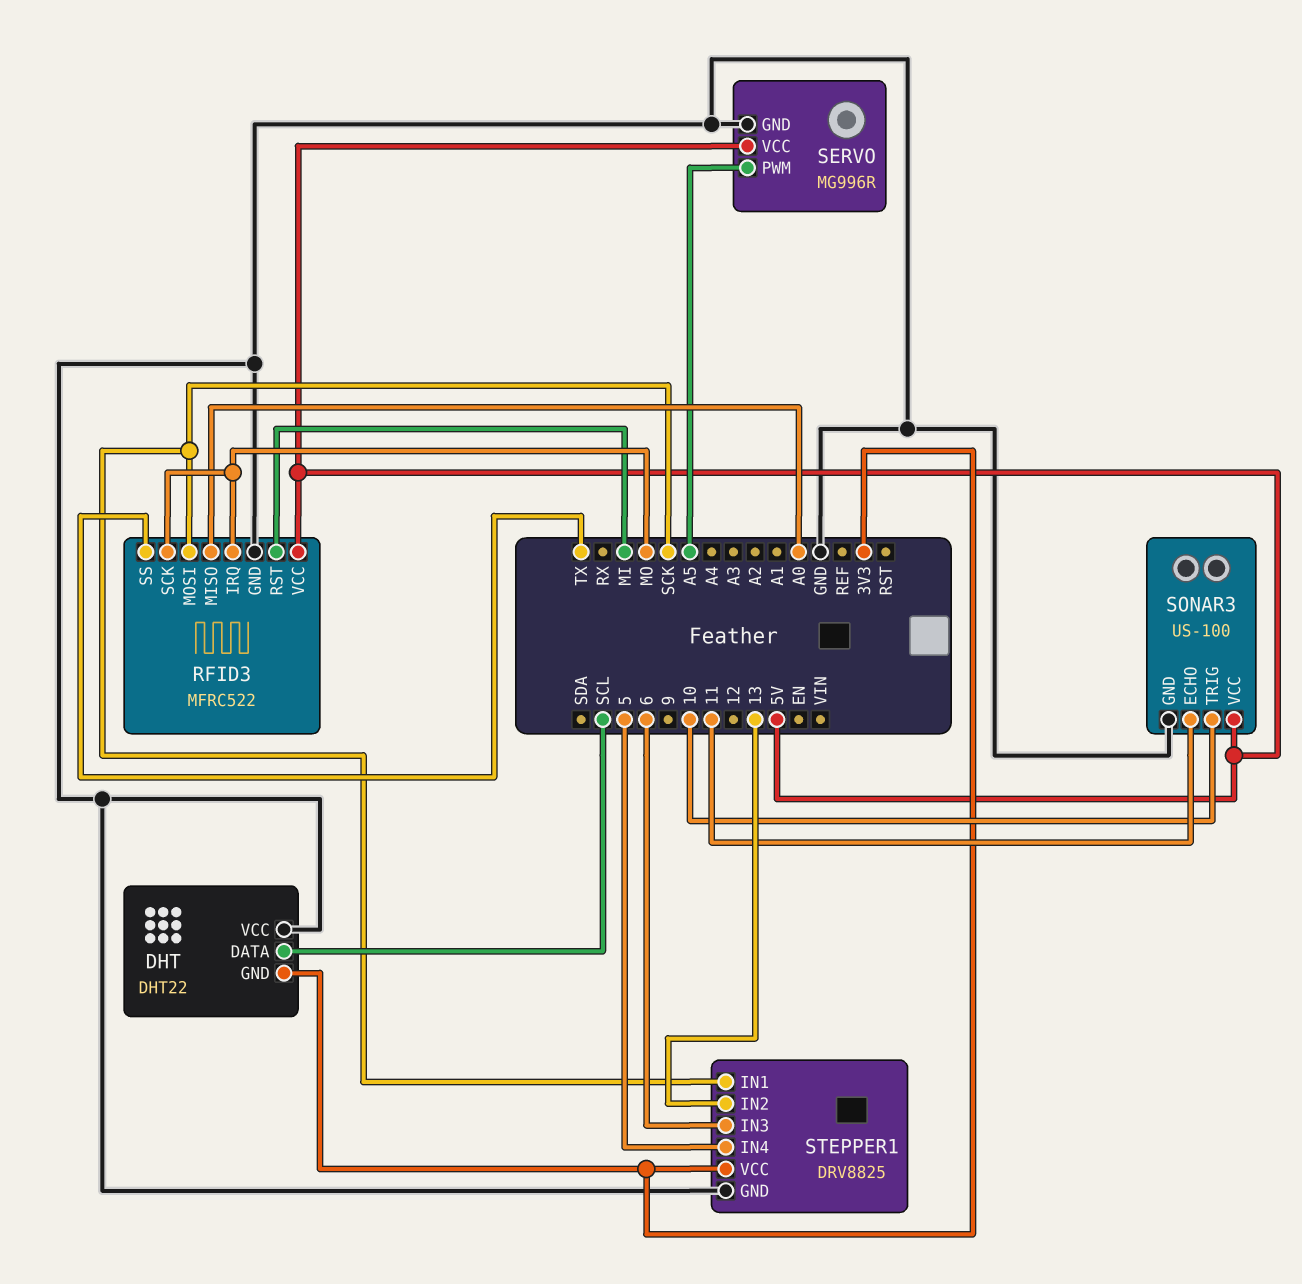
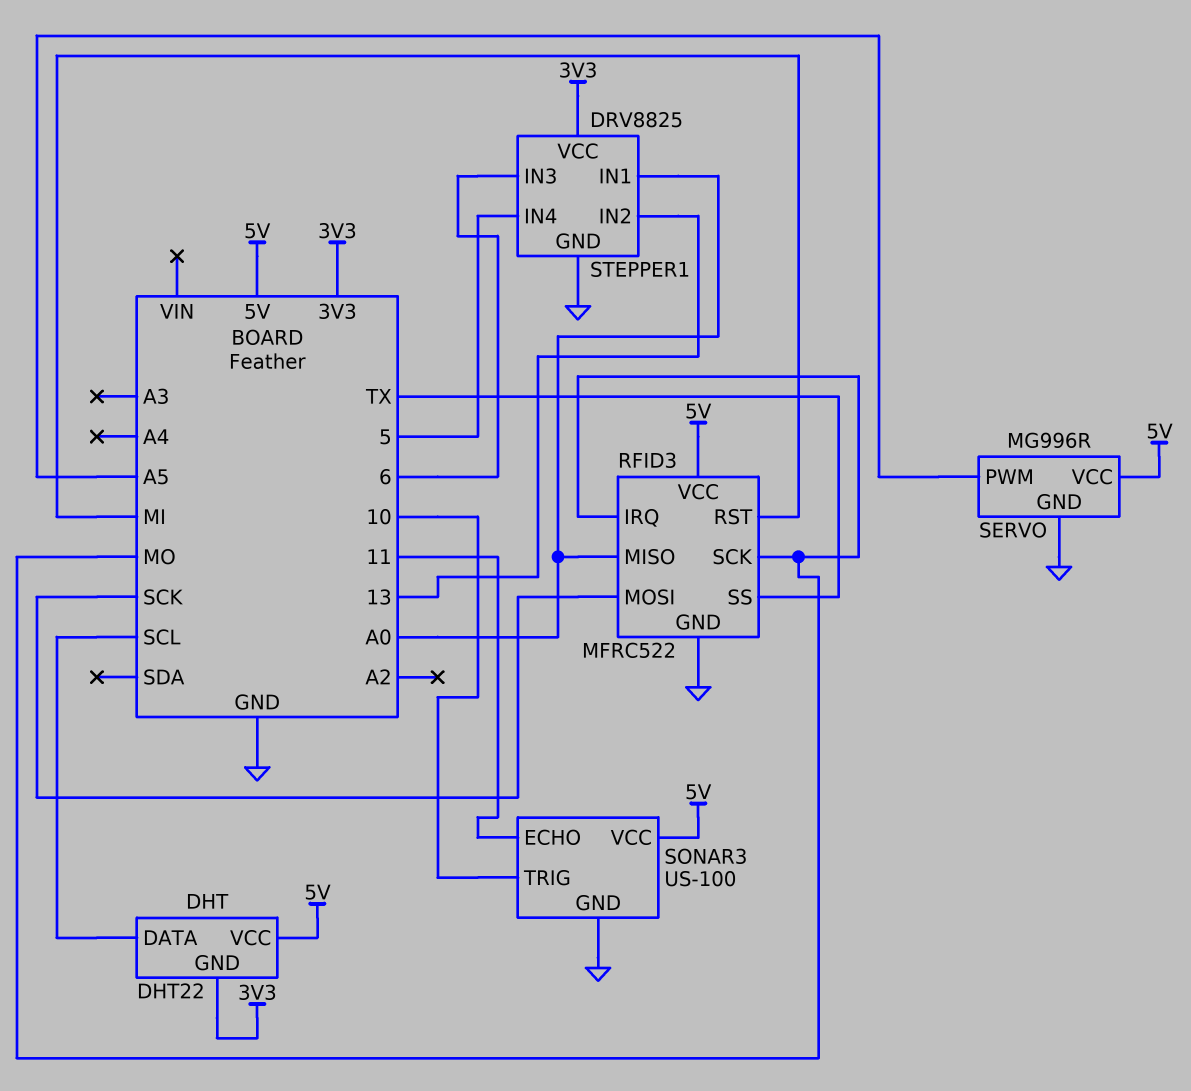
DHT pin VCC: GND -> 5V
STEPPER1 pin IN1: SCK -> A0

